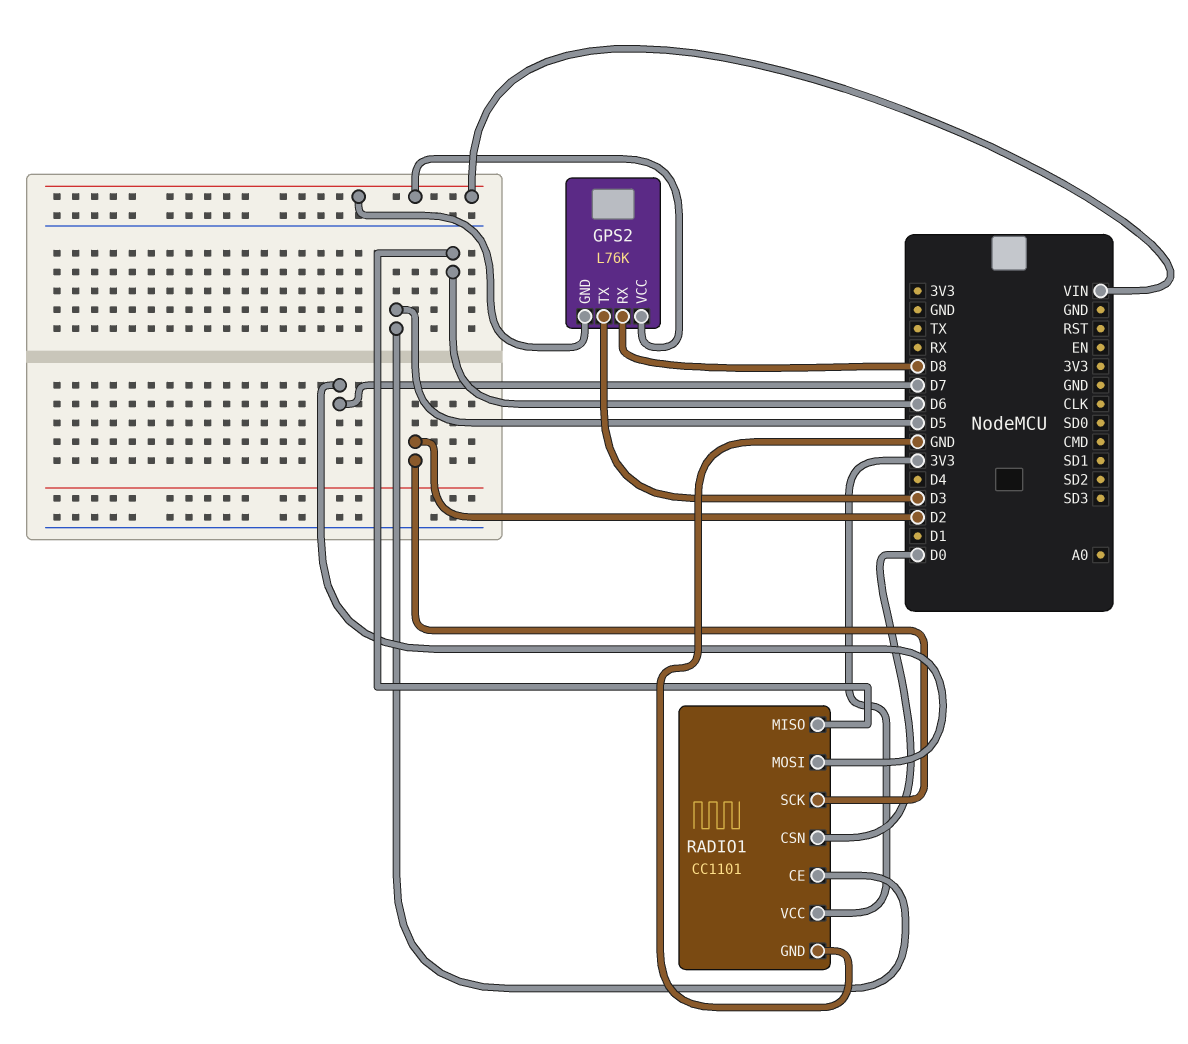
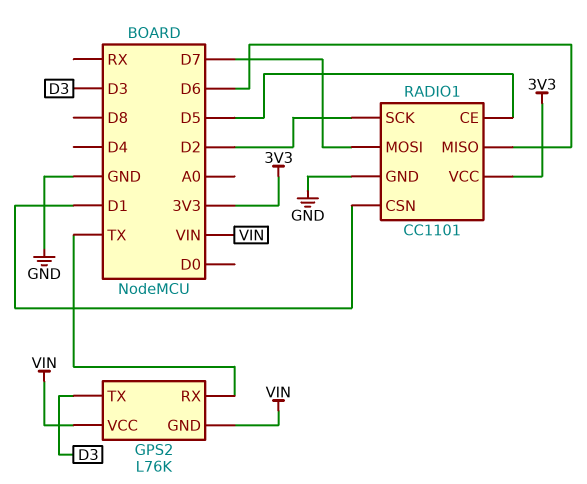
GPS2 pin RX: D8 -> TX
RADIO1 pin CSN: D0 -> D1

